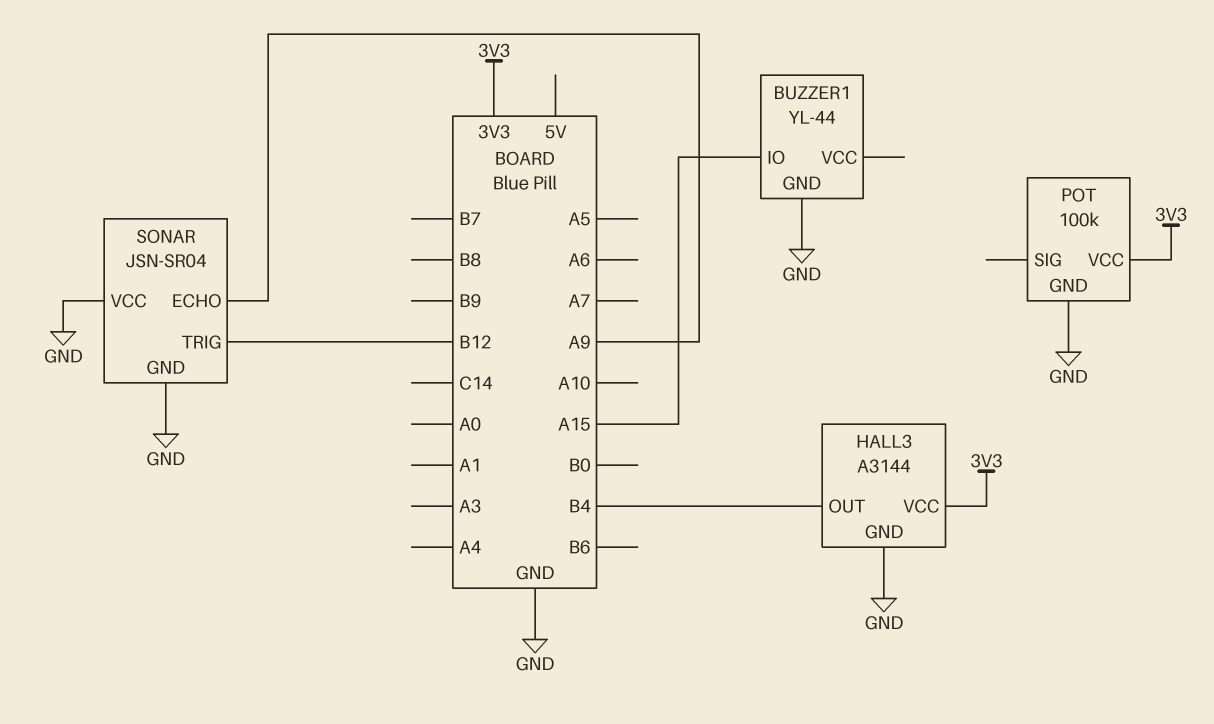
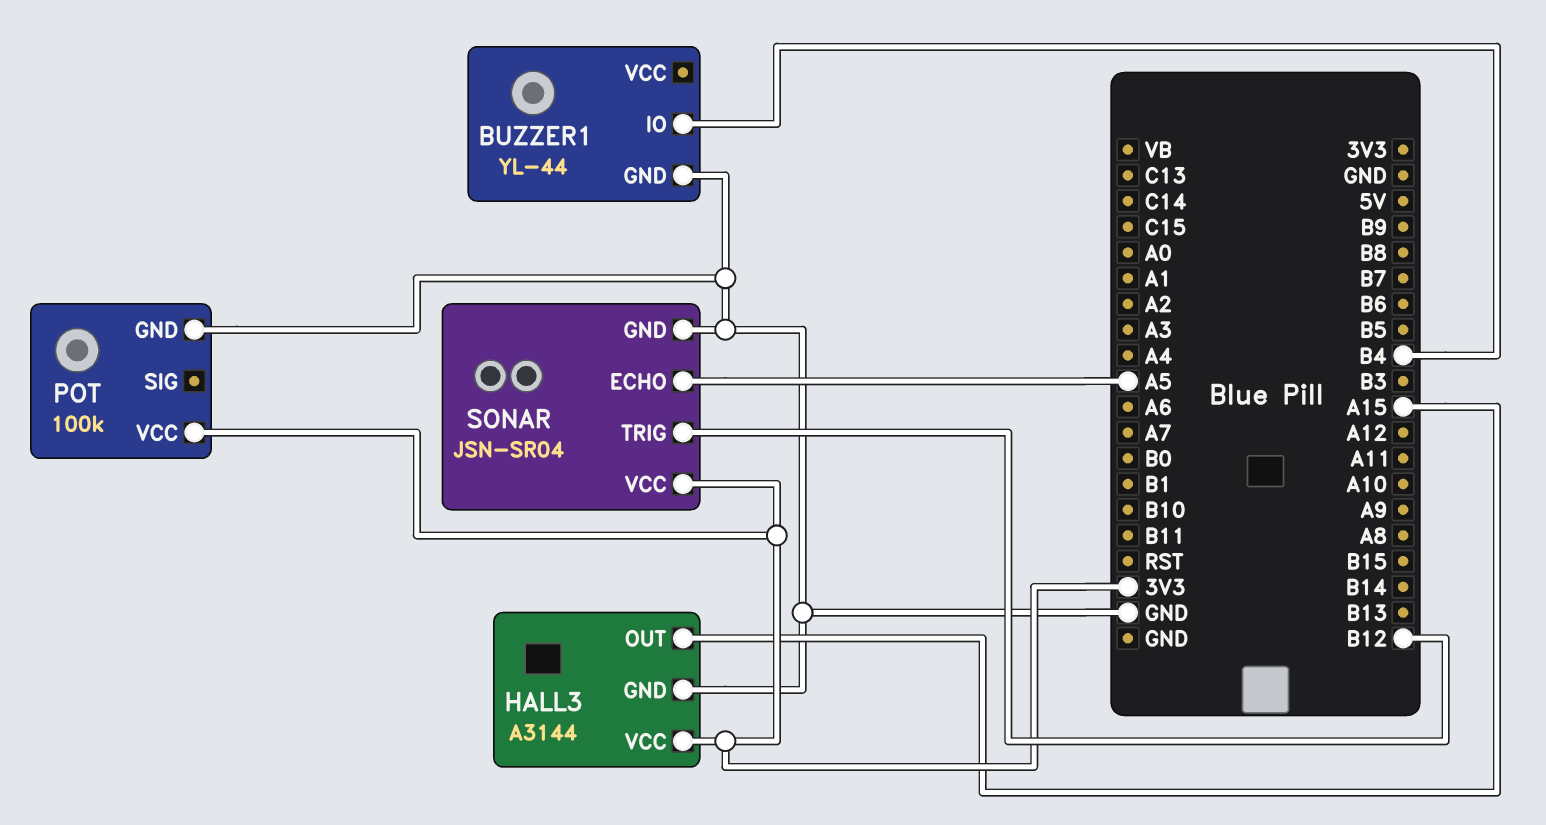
BUZZER1 pin IO: A15 -> B4
HALL3 pin OUT: B4 -> A15
SONAR pin ECHO: A9 -> A5
SONAR pin VCC: GND -> 3V3

